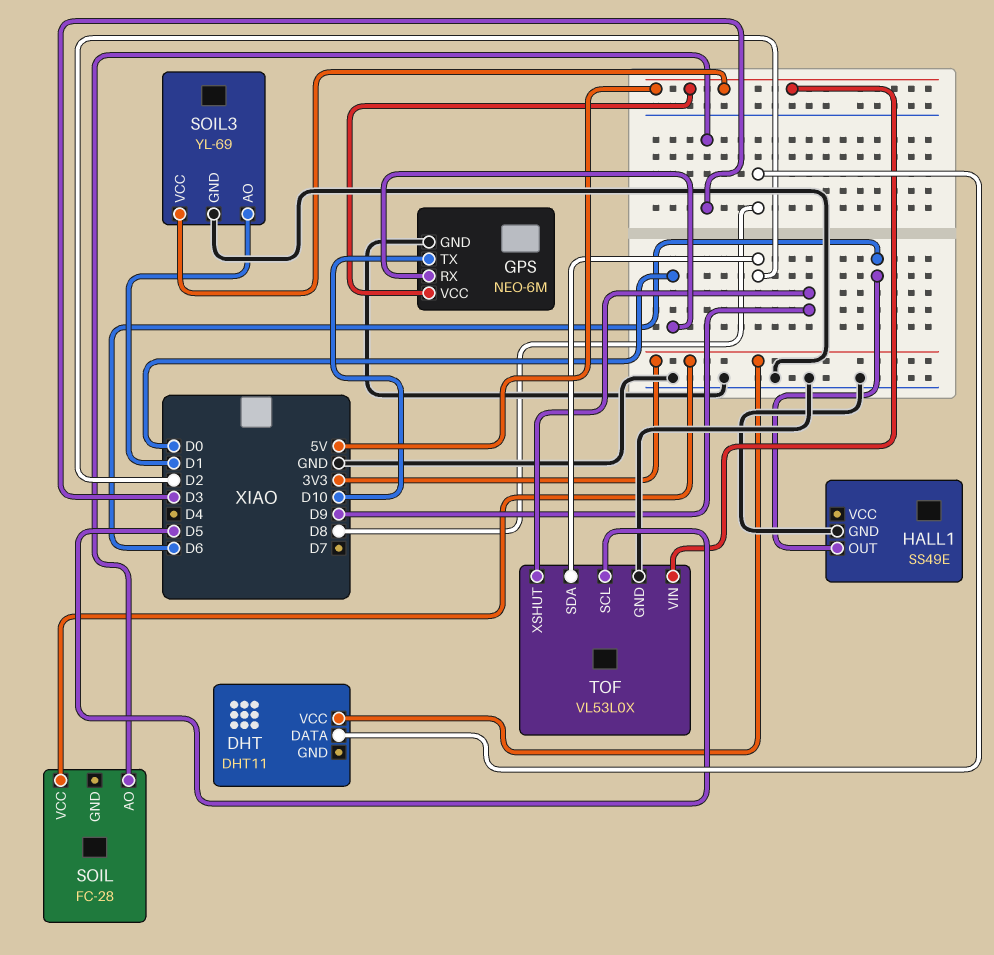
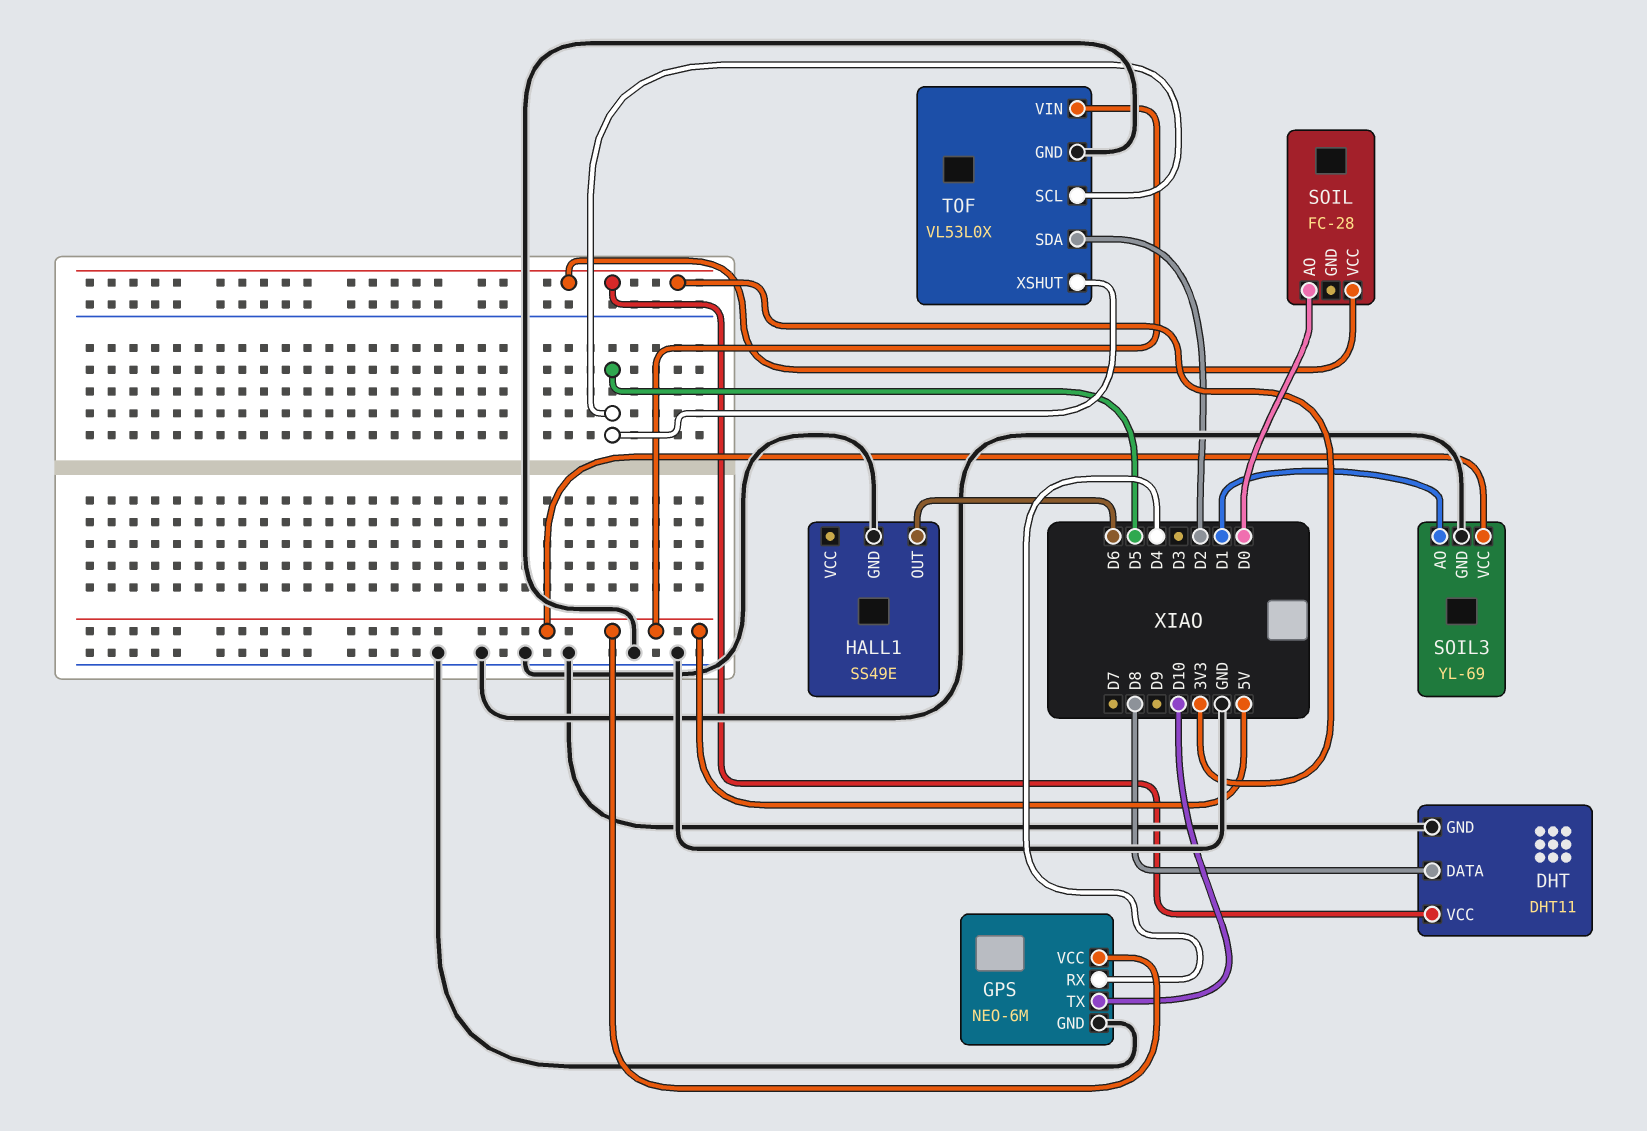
DHT pin GND: none -> GND
GPS pin RX: D0 -> D4
SOIL pin AO: D3 -> D0
TOF pin XSHUT: D9 -> D5

